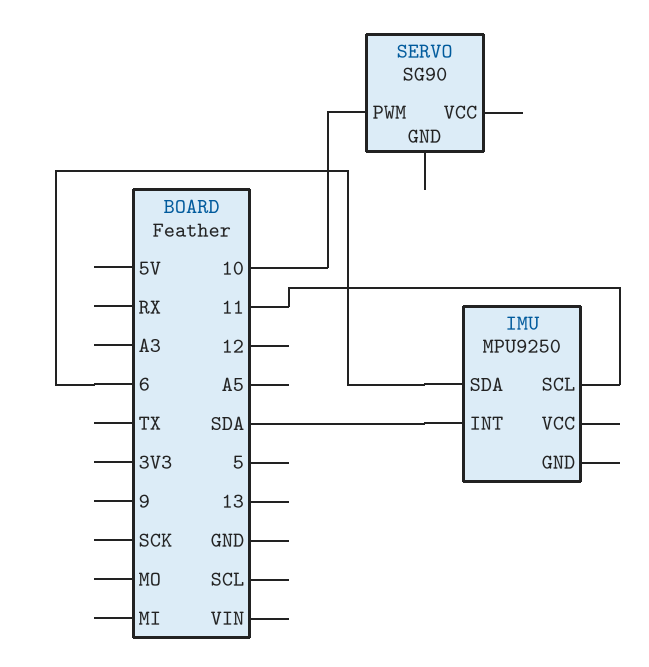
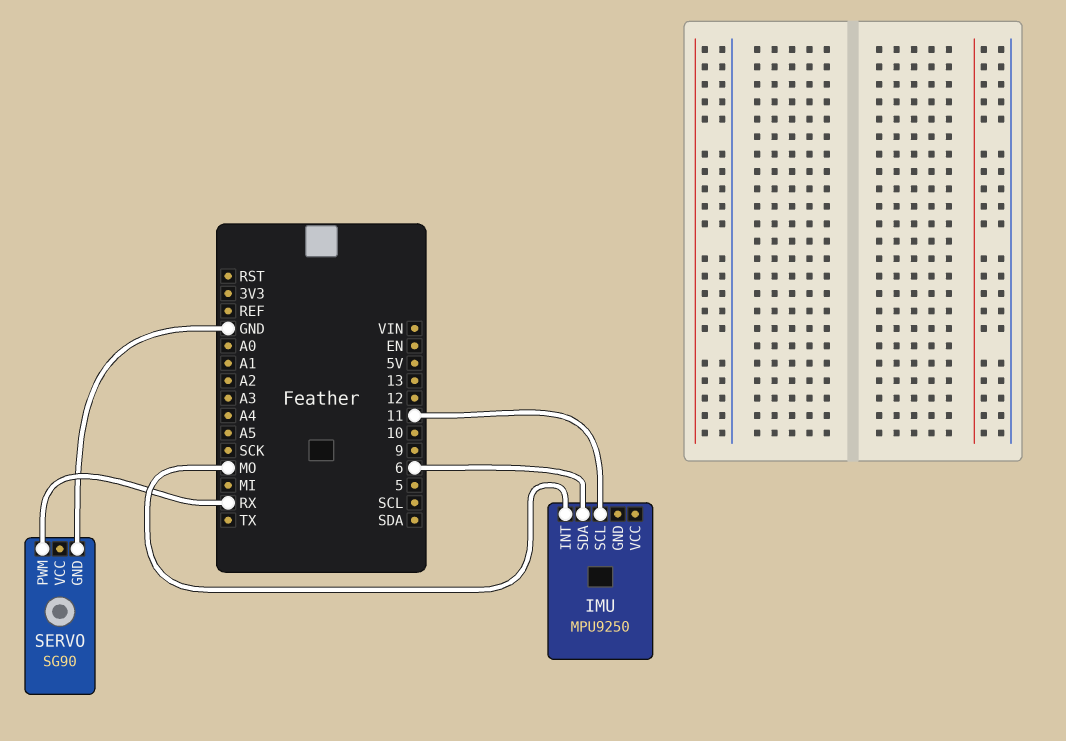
IMU pin INT: SDA -> MO
SERVO pin GND: none -> GND
SERVO pin PWM: 10 -> RX

